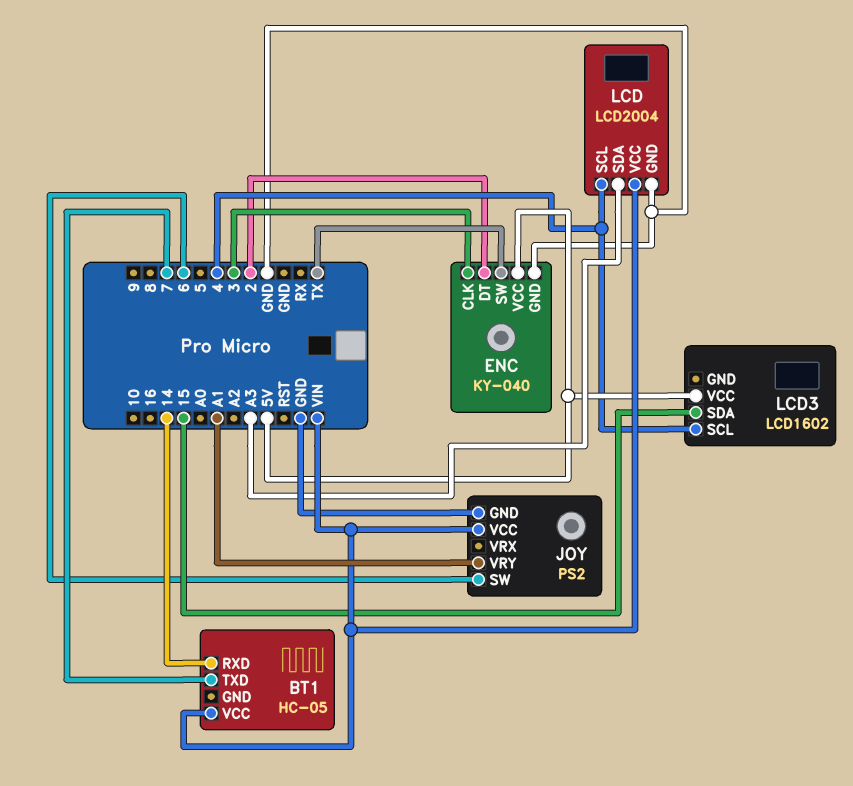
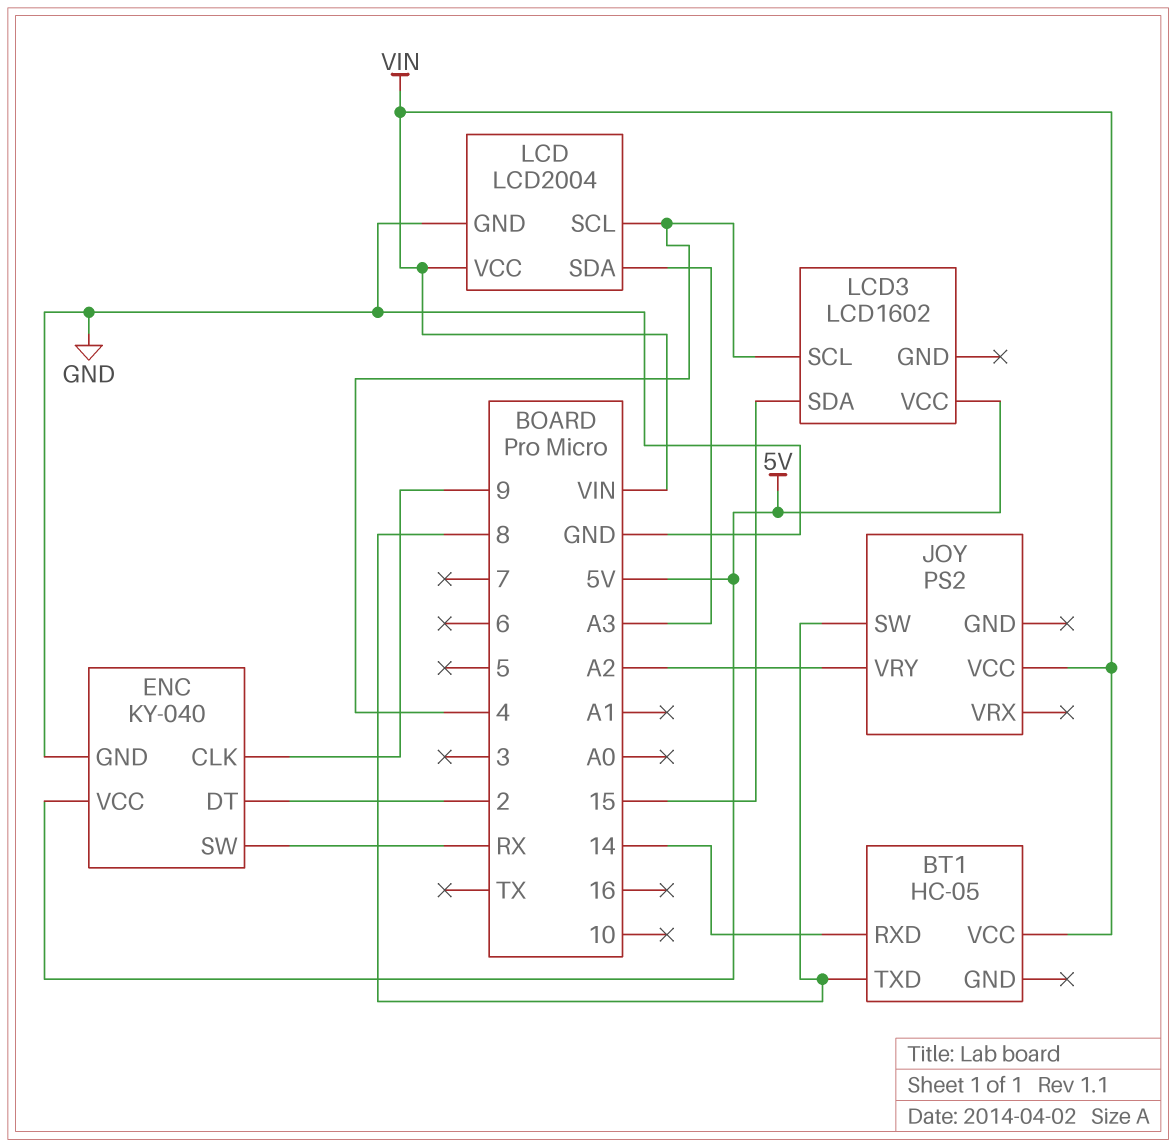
BT1 pin TXD: 7 -> 8
ENC pin CLK: 3 -> 9
ENC pin SW: TX -> RX
JOY pin GND: GND -> none
JOY pin SW: 6 -> 8
JOY pin VRY: A1 -> A2

